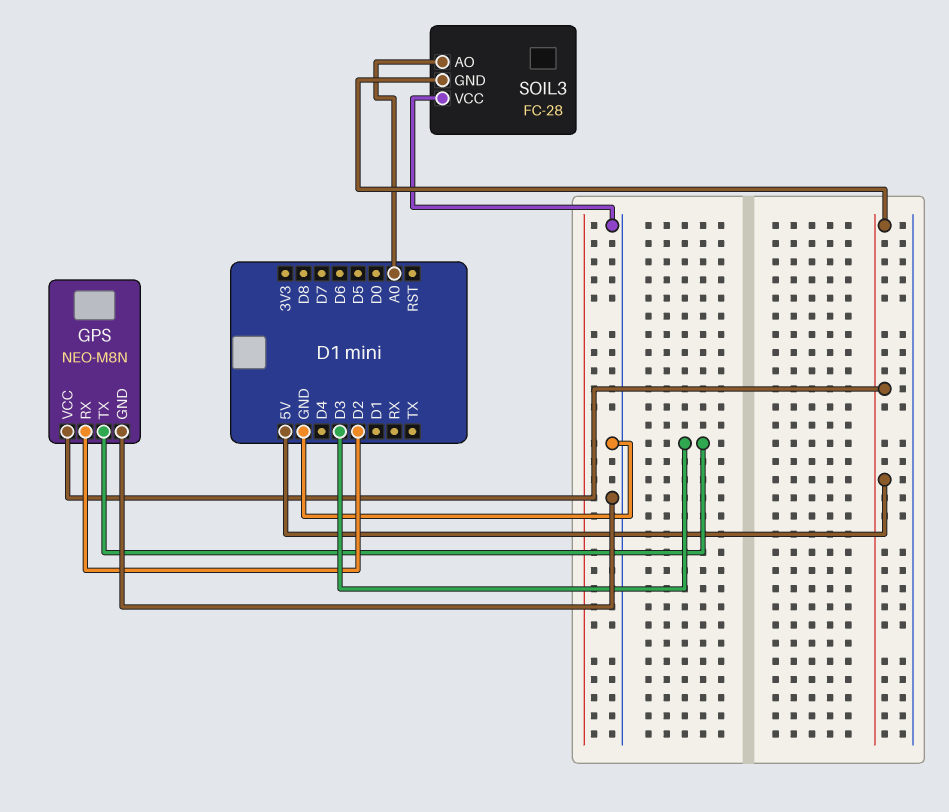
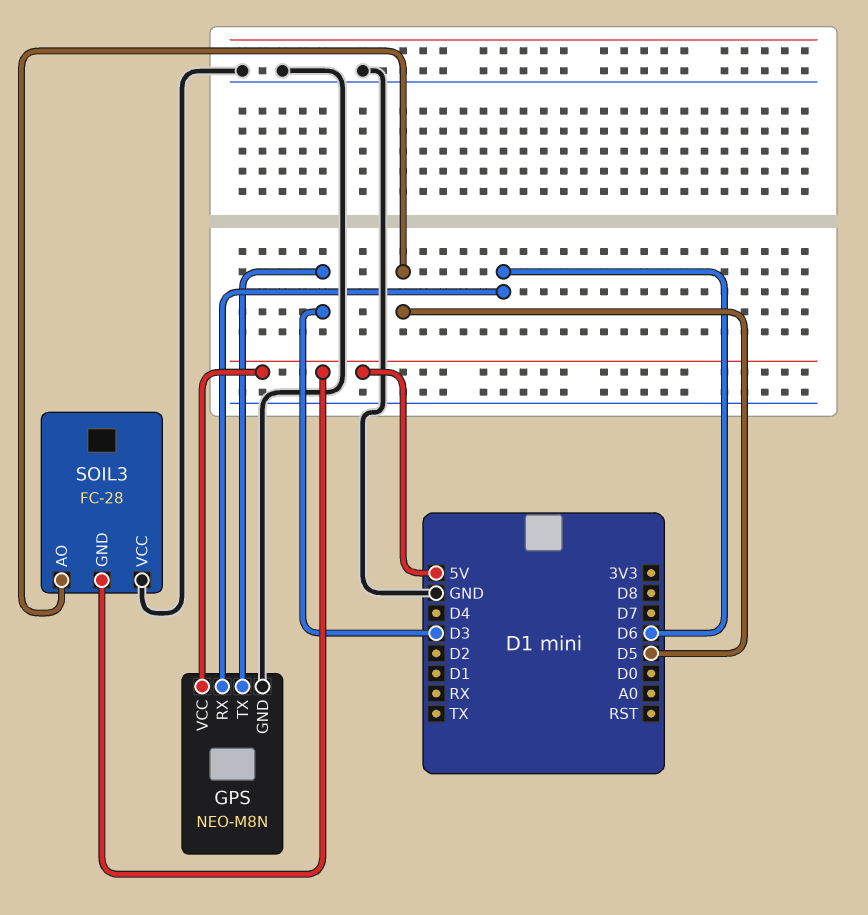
GPS pin RX: D2 -> D6
SOIL3 pin AO: A0 -> D5

